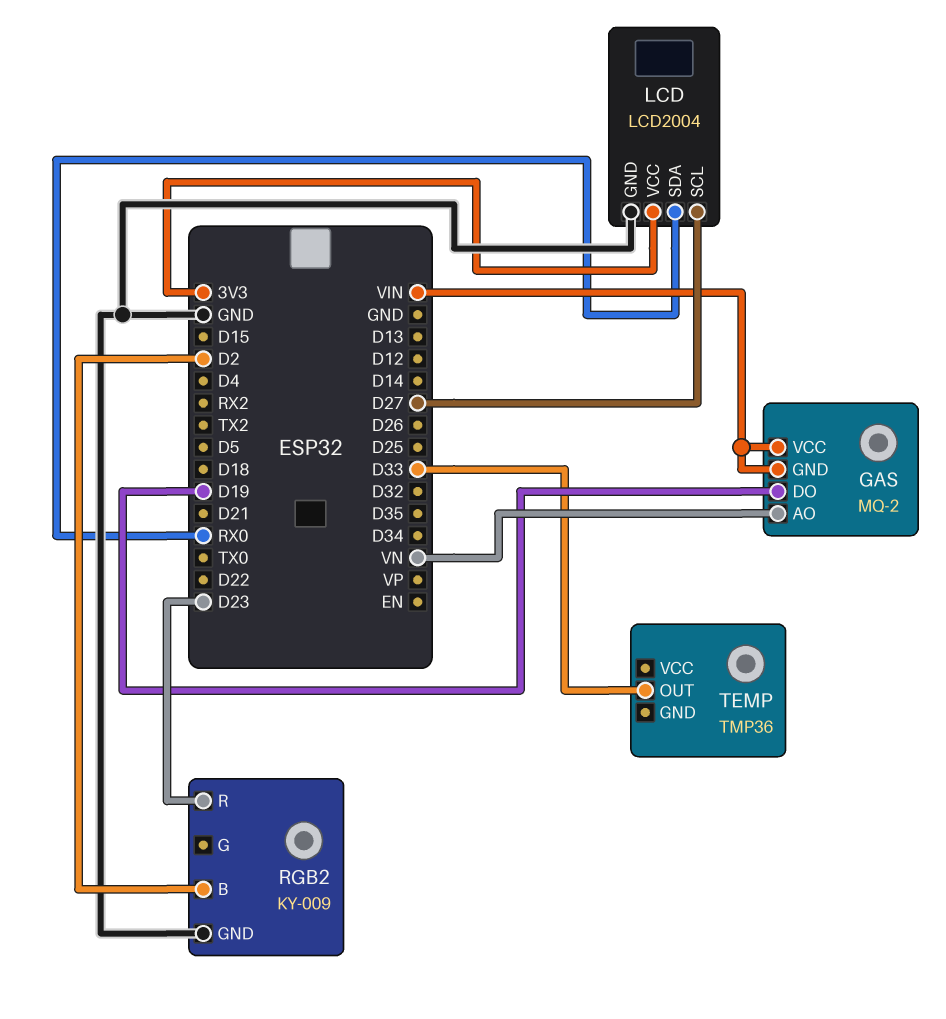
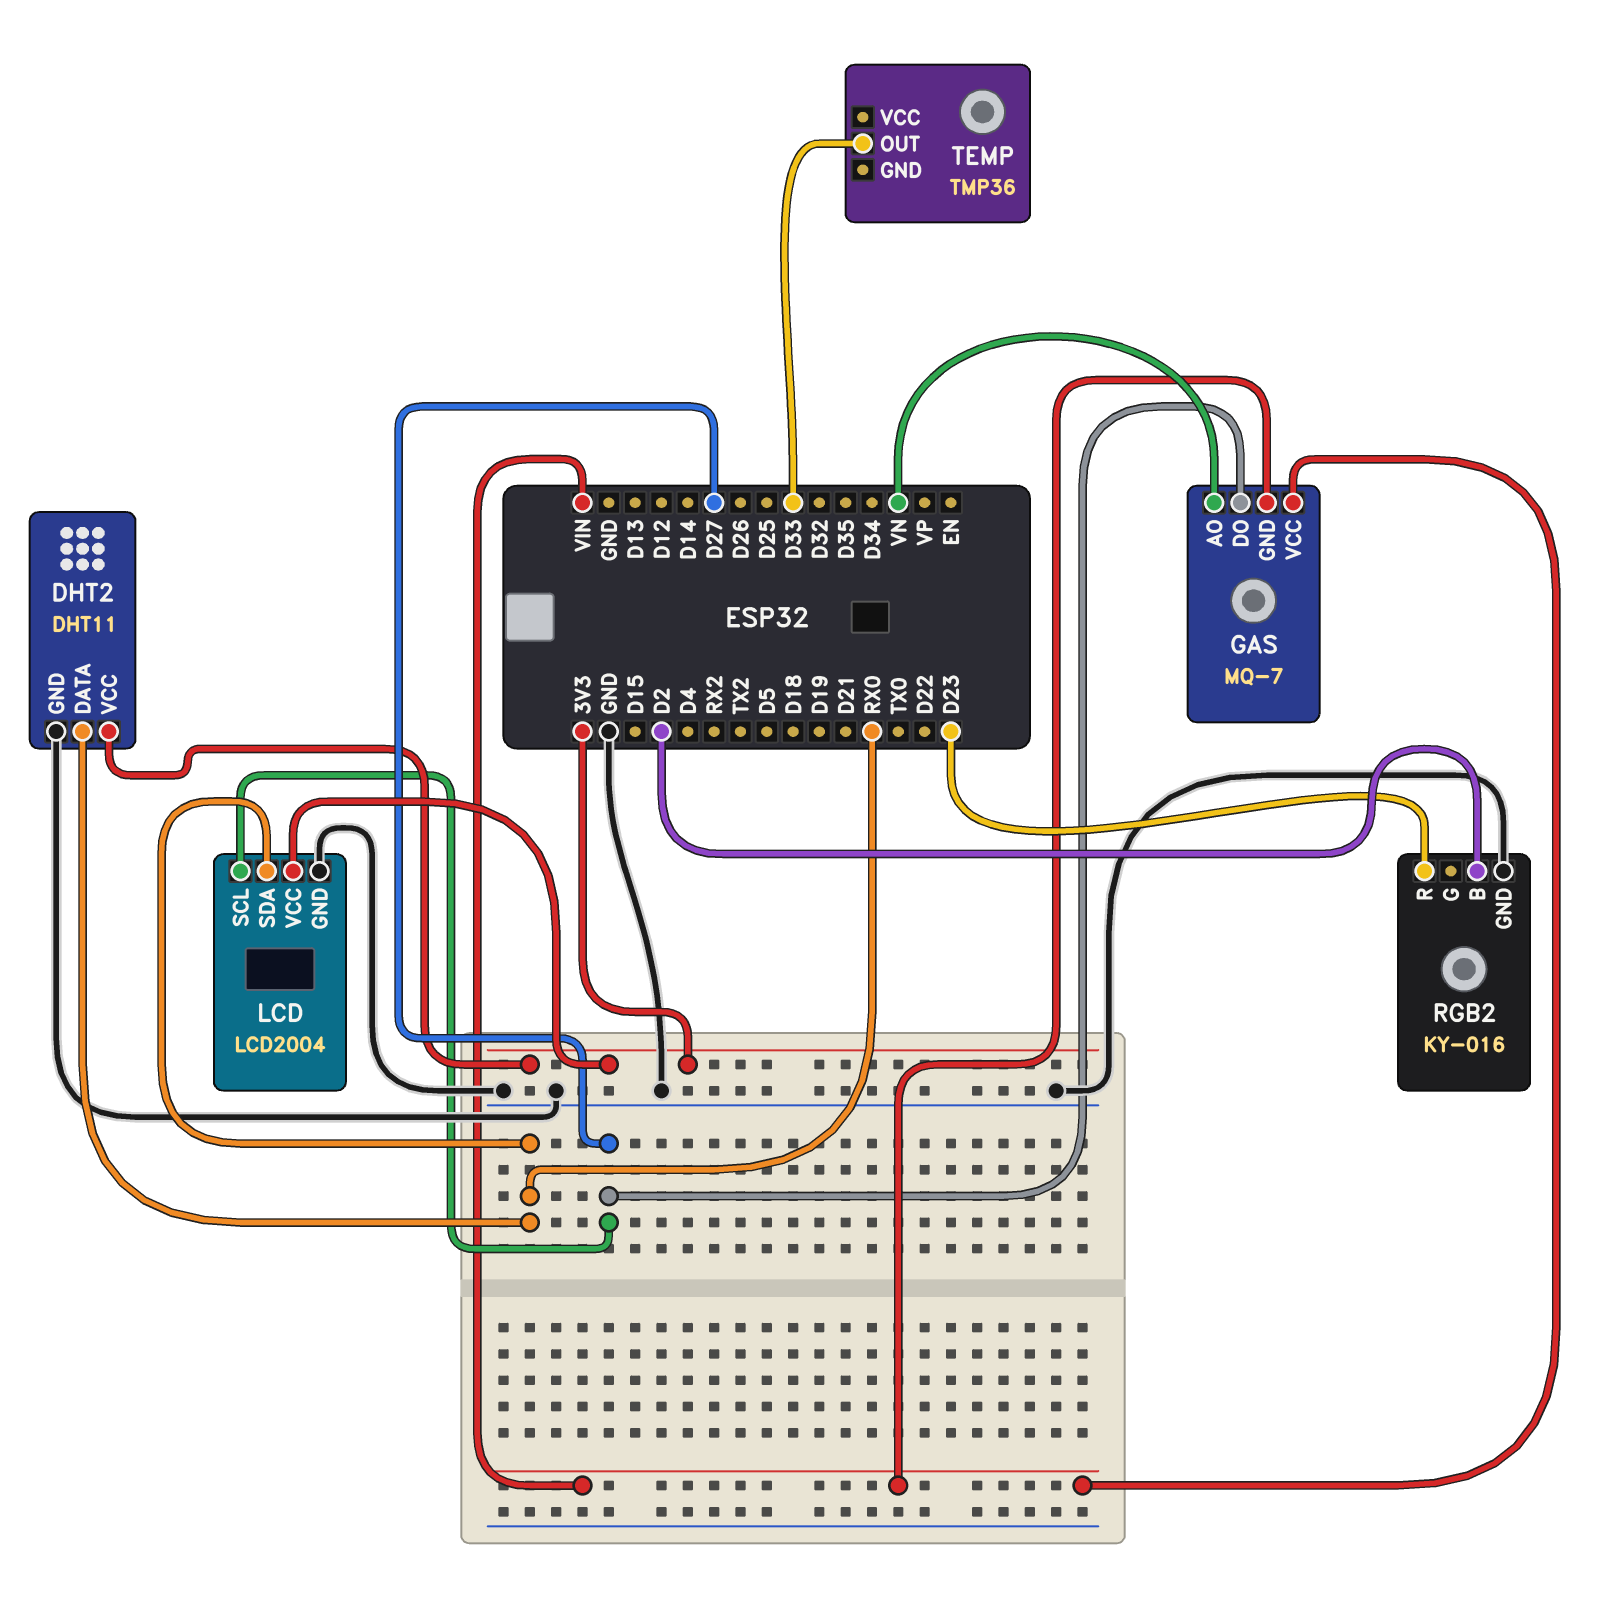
DHT2: none -> DHT11
DHT2 pin DATA: none -> RX0
DHT2 pin GND: none -> GND
DHT2 pin VCC: none -> 3V3
GAS: MQ-2 -> MQ-7
GAS pin DO: D19 -> D27
RGB2: KY-009 -> KY-016

